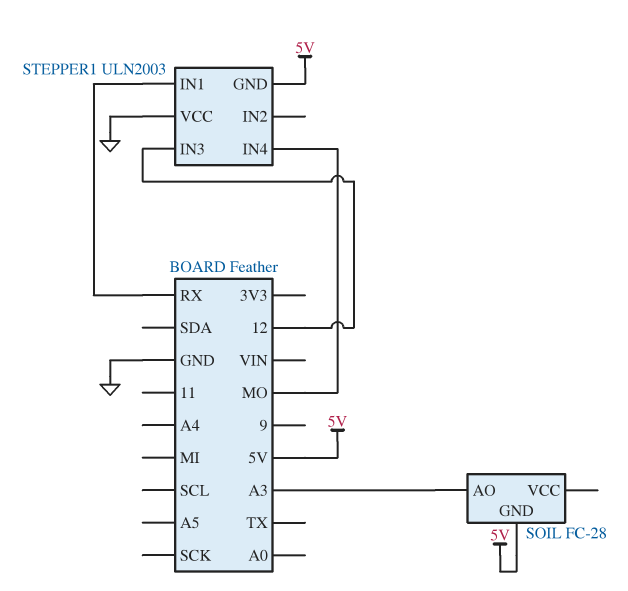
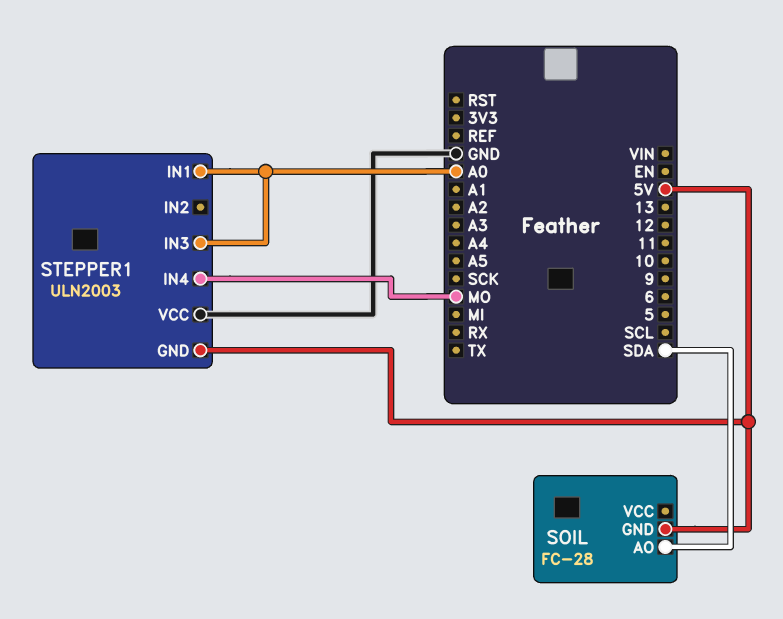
SOIL pin AO: A3 -> SDA
STEPPER1 pin IN1: RX -> A0
STEPPER1 pin IN3: 12 -> A0

